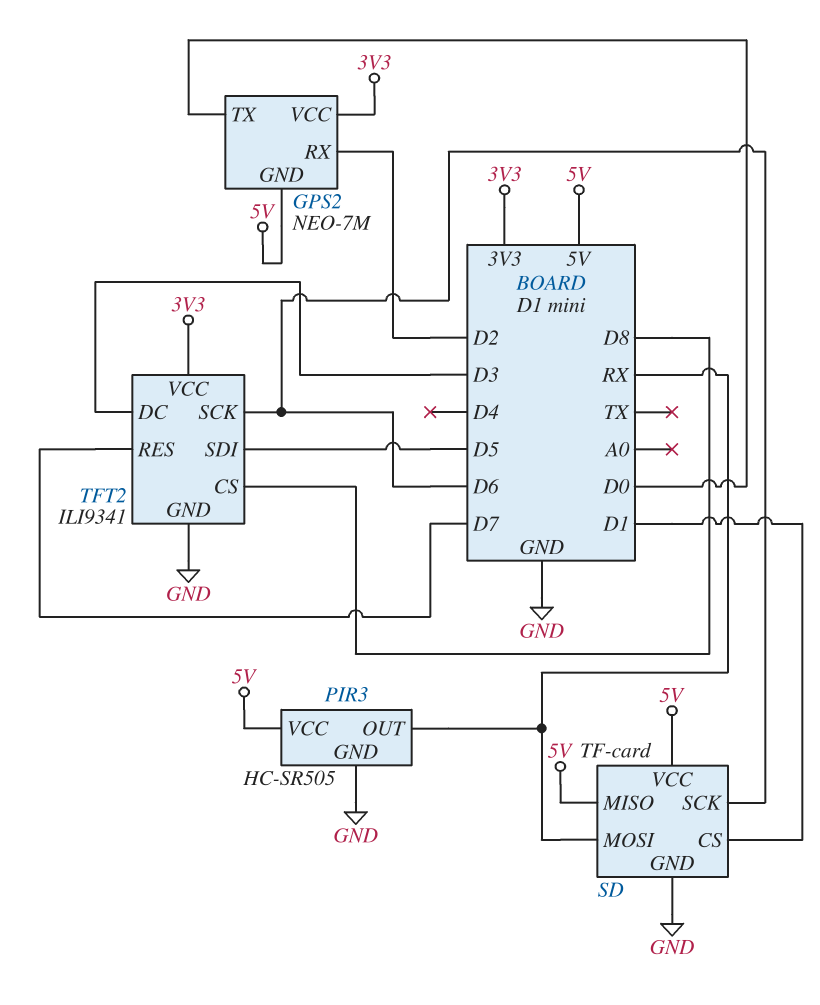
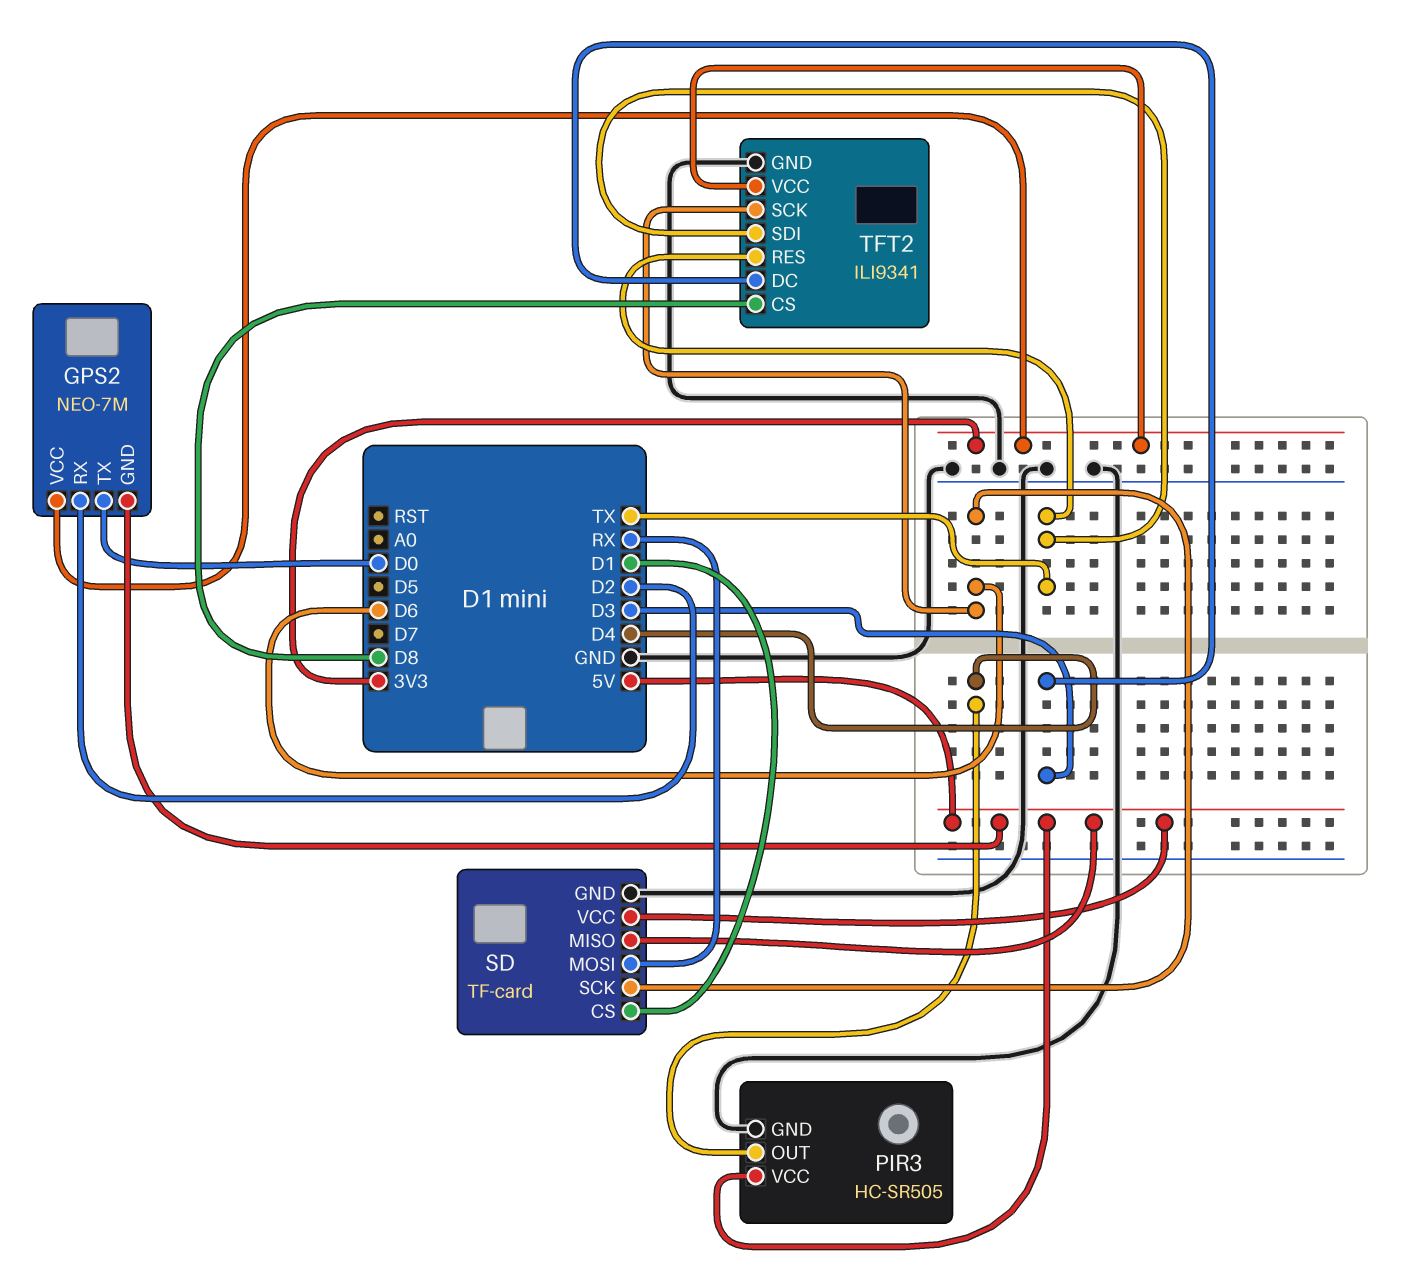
PIR3 pin OUT: RX -> D4
TFT2 pin RES: D7 -> TX
TFT2 pin SDI: D5 -> TX

